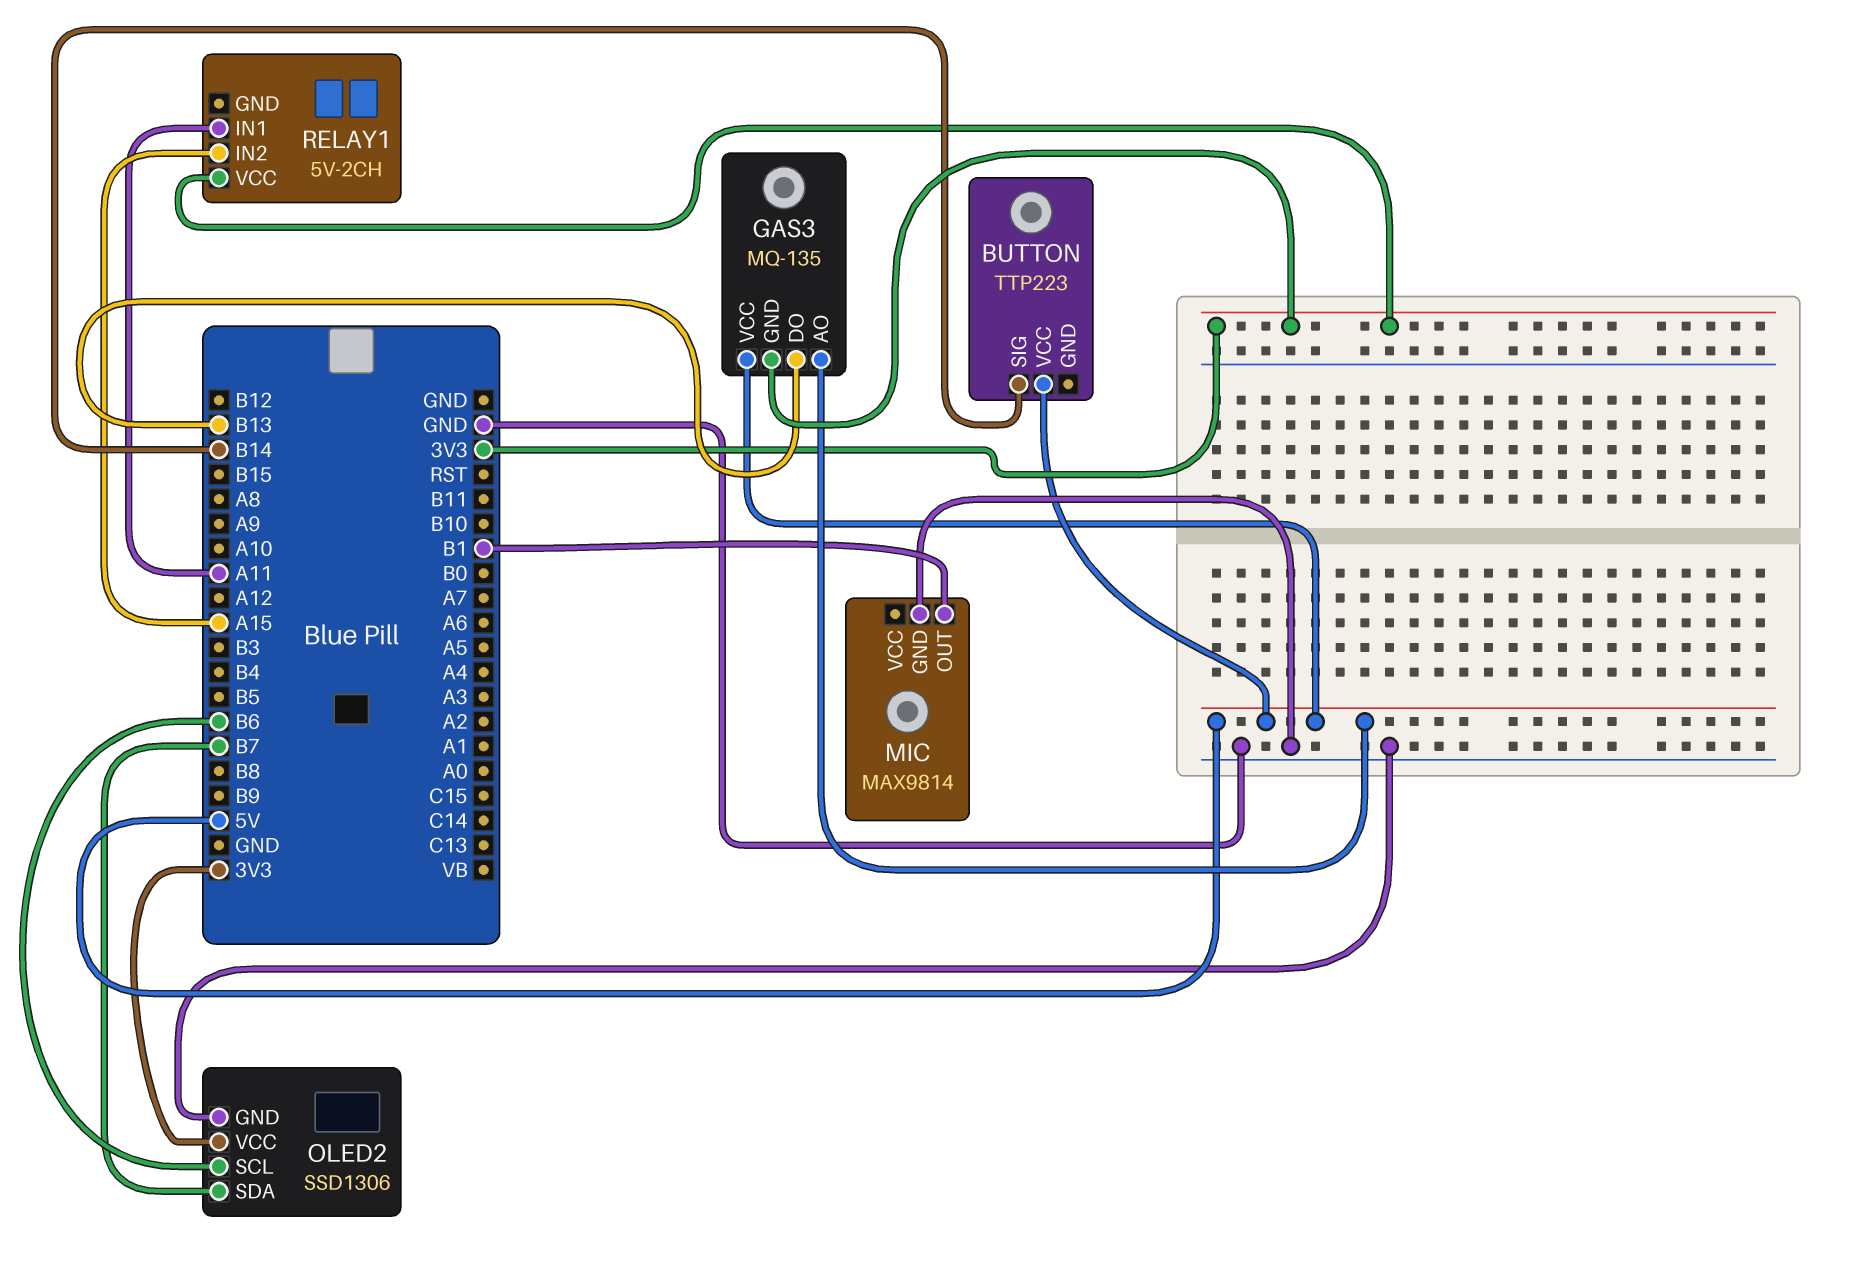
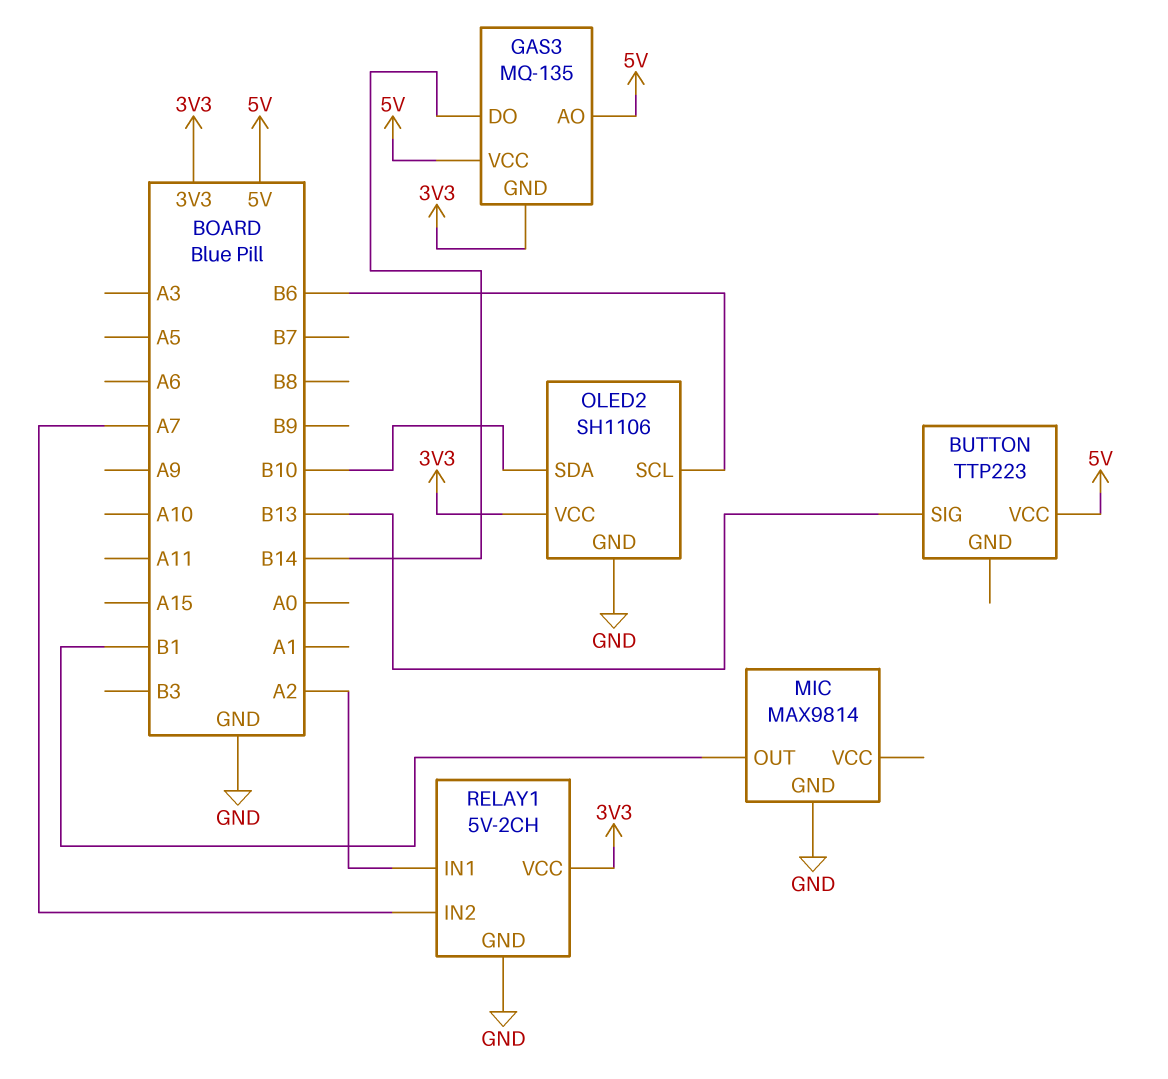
BUTTON pin SIG: B14 -> B13
GAS3 pin DO: B13 -> B14
OLED2: SSD1306 -> SH1106
OLED2 pin SDA: B7 -> B10
RELAY1 pin GND: none -> GND
RELAY1 pin IN1: A11 -> A2
RELAY1 pin IN2: A15 -> A7

